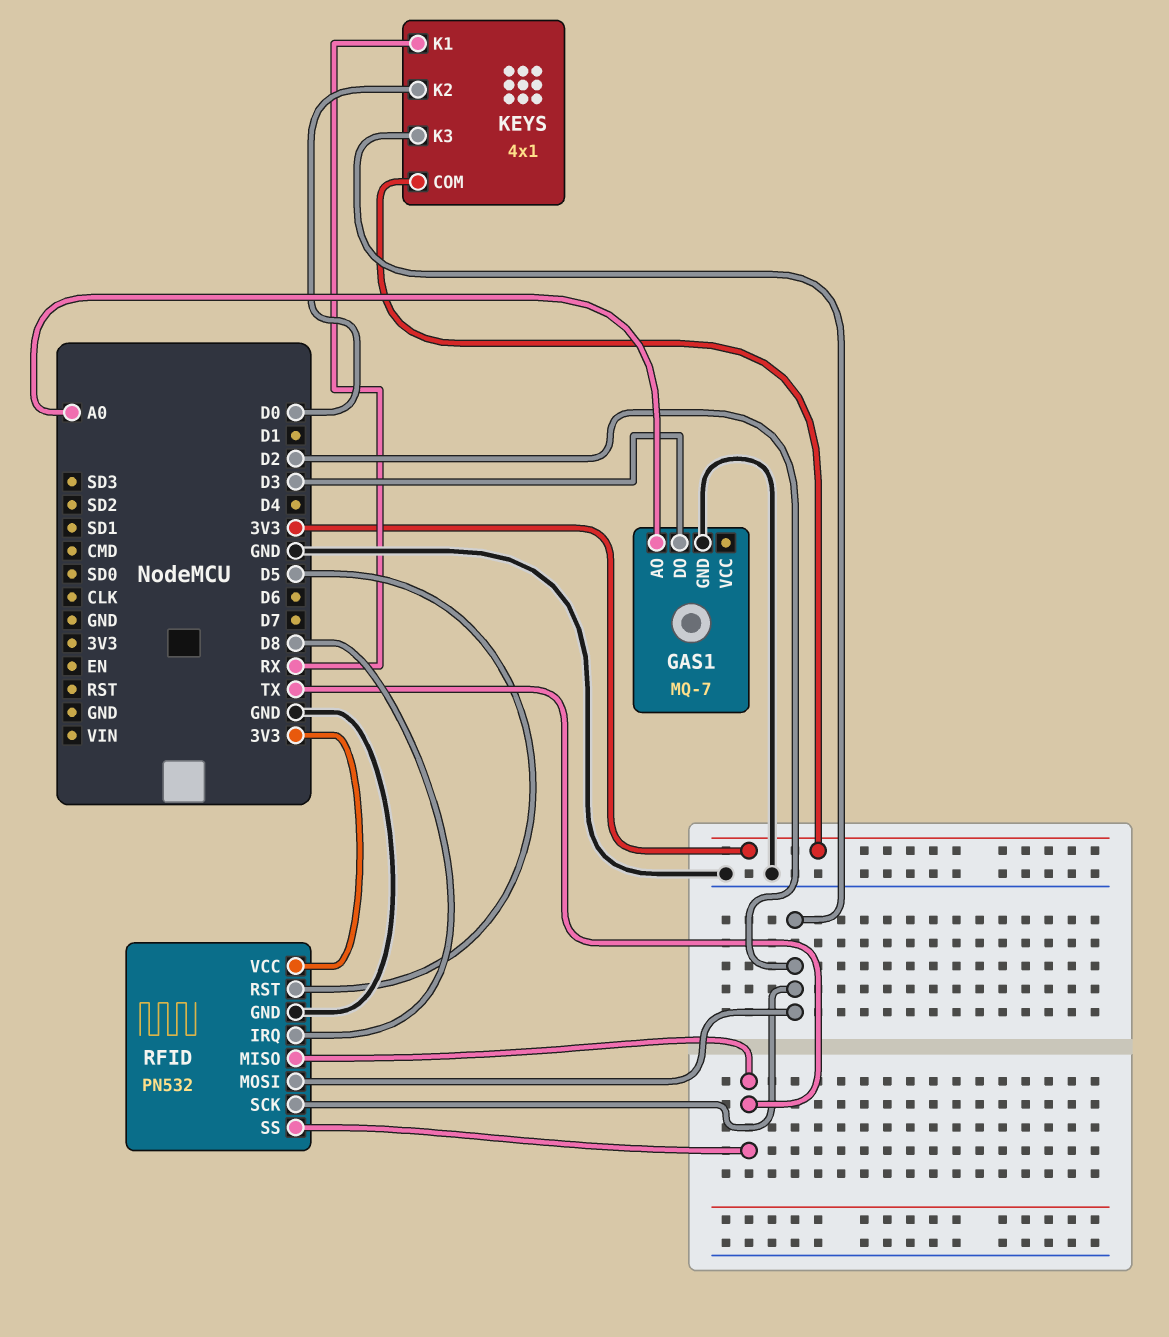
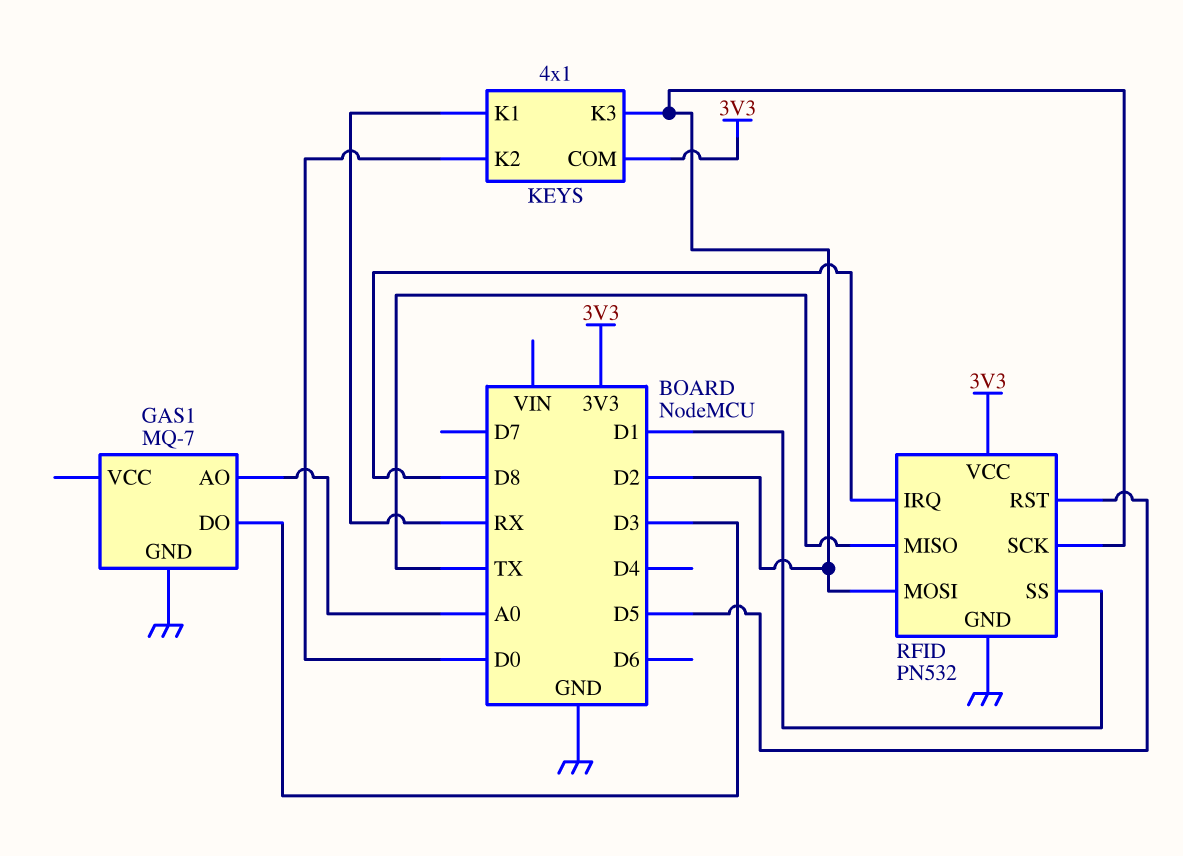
RFID pin SS: TX -> D1

